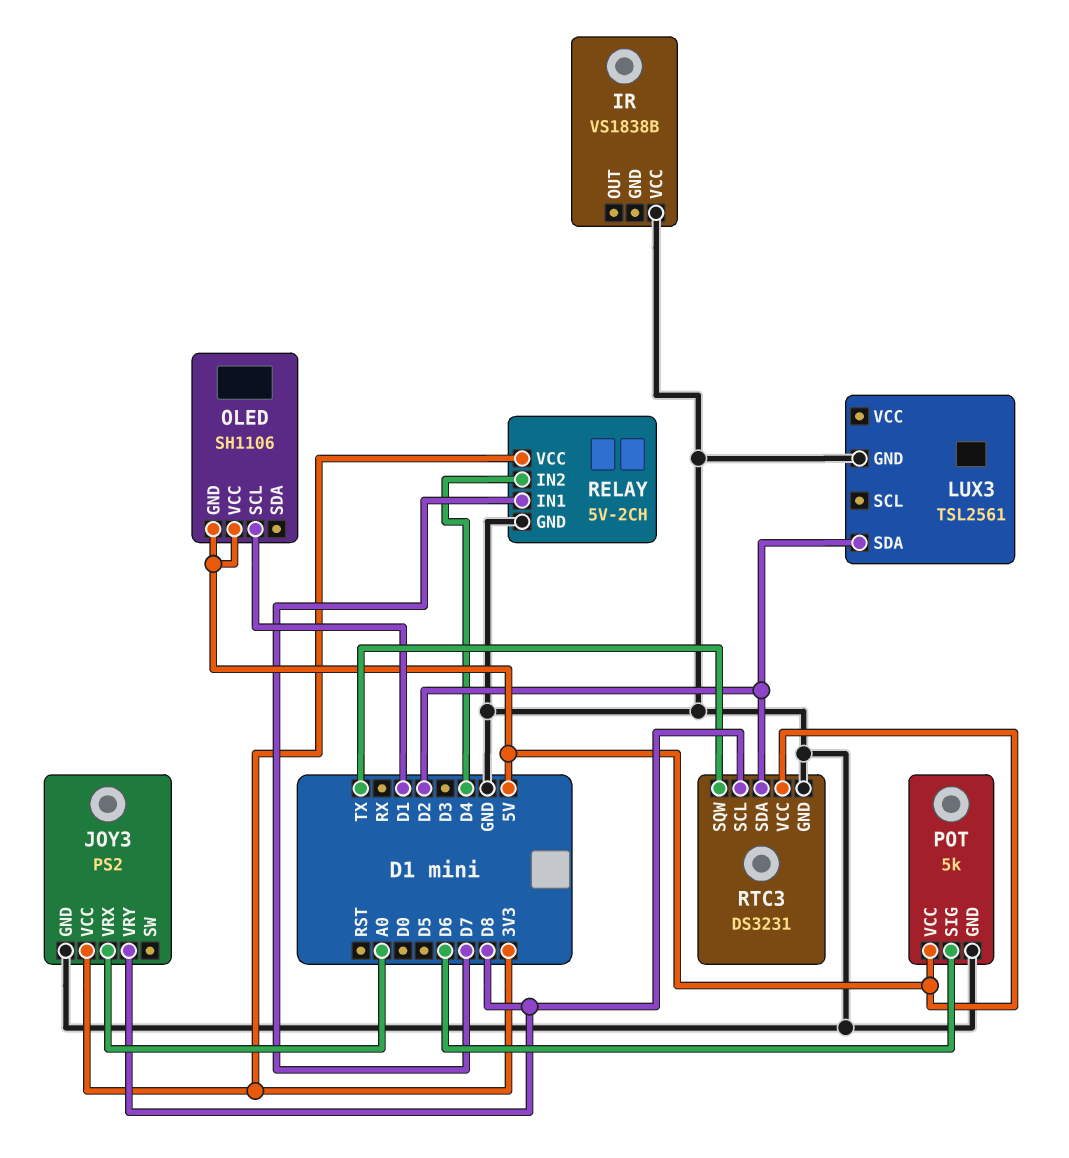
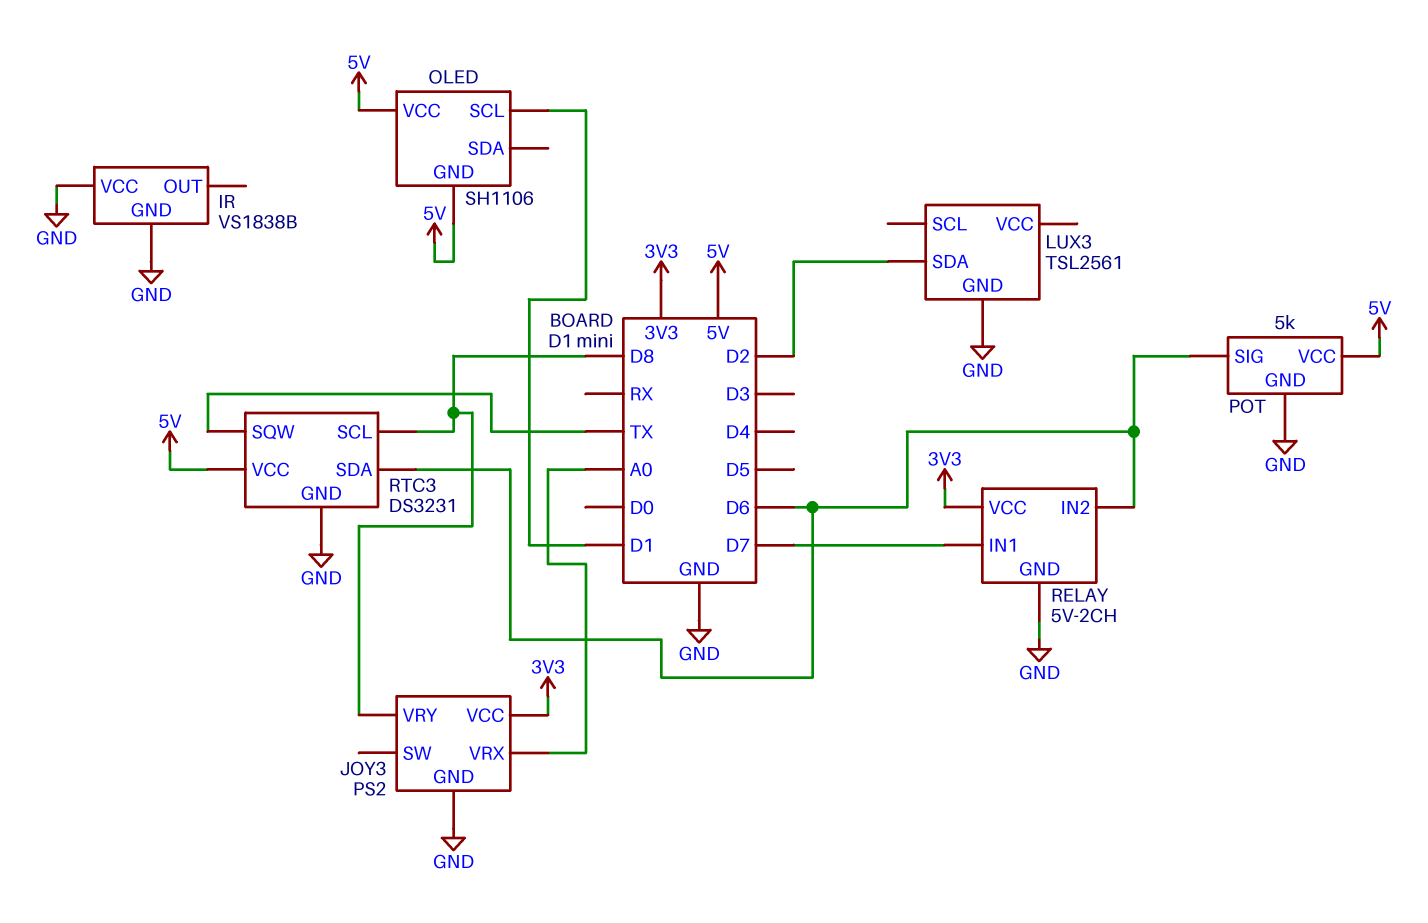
IR pin GND: none -> GND
RELAY pin IN2: D4 -> D6
RTC3 pin SDA: D2 -> D6

